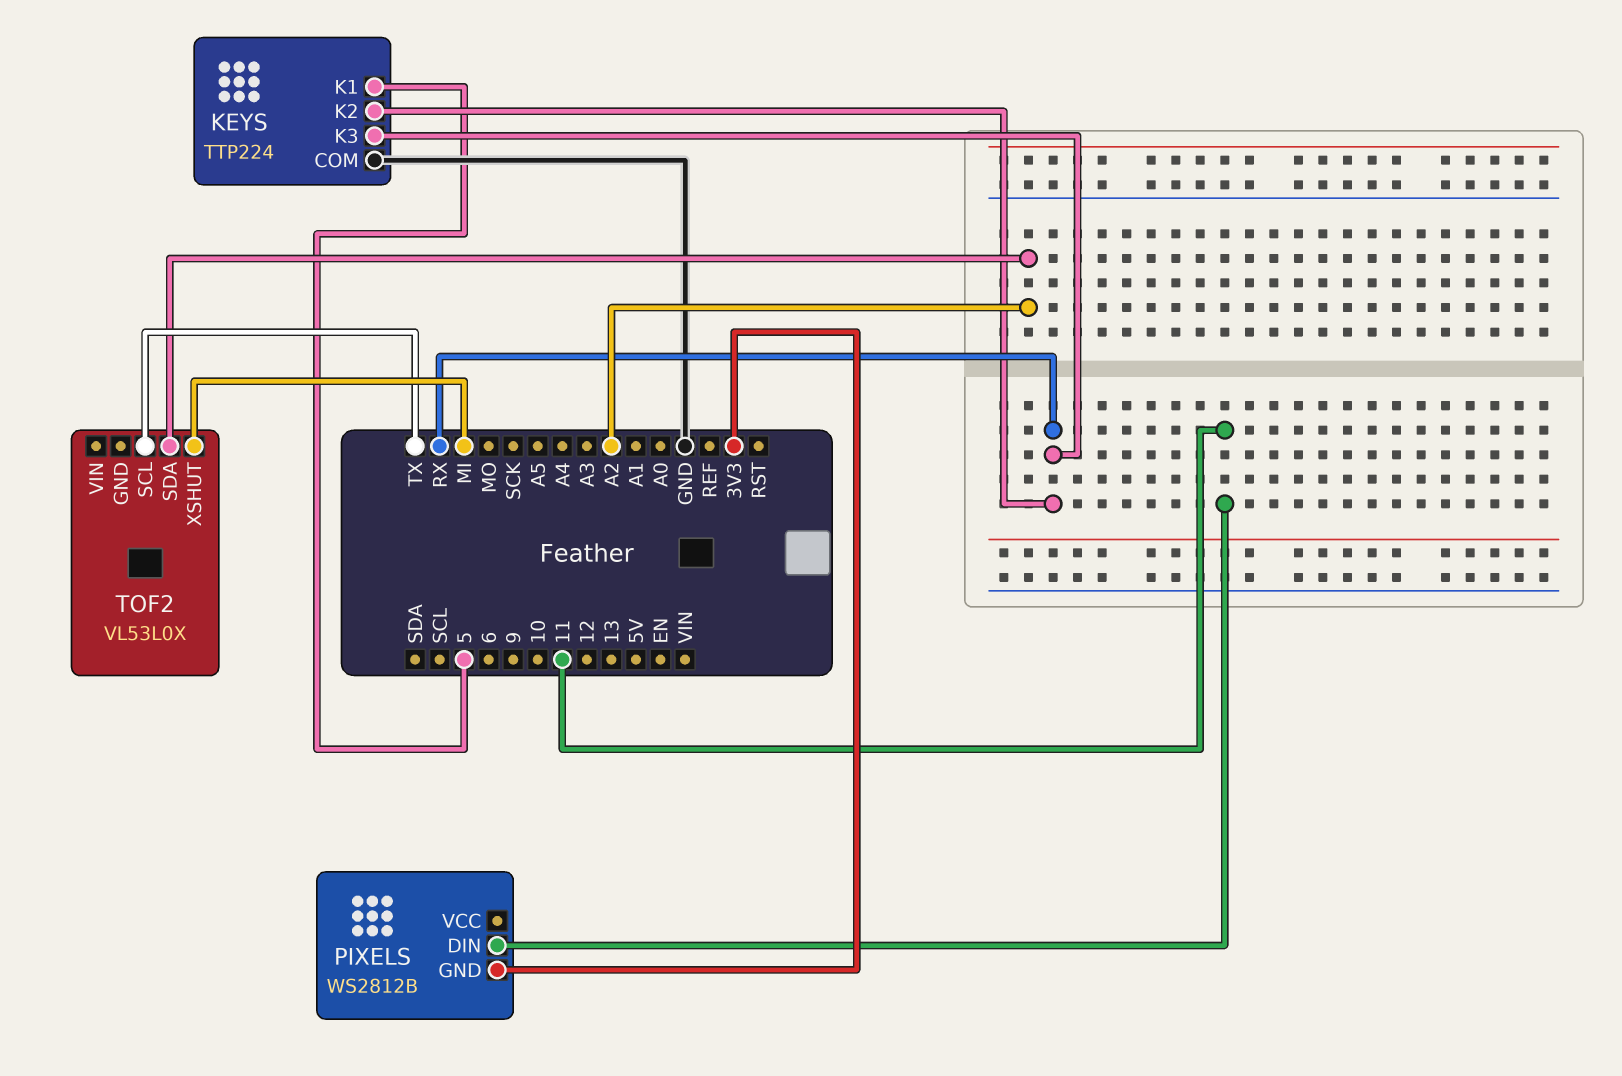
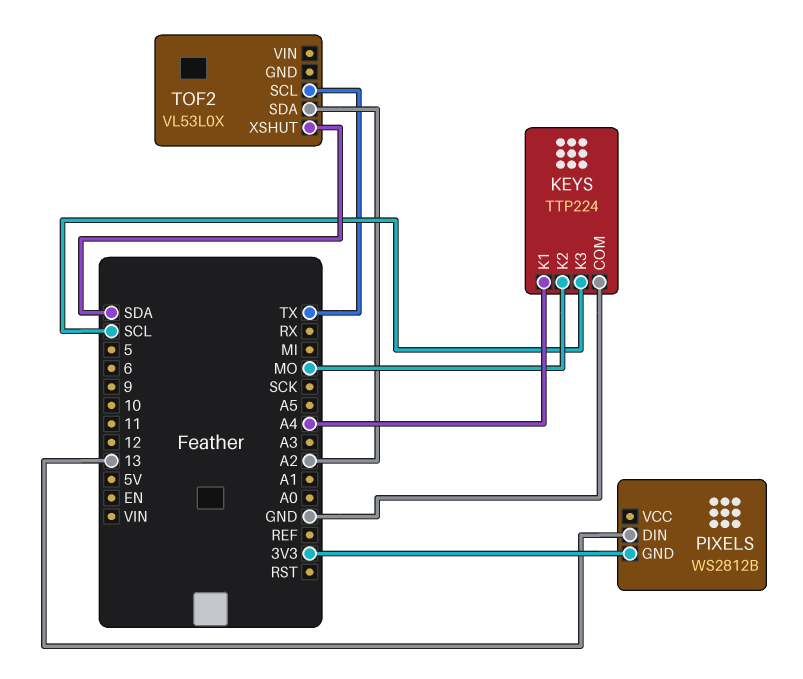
KEYS pin K1: 5 -> A4
KEYS pin K2: RX -> MO
KEYS pin K3: RX -> SCL
PIXELS pin DIN: 11 -> 13
TOF2 pin XSHUT: MI -> SDA

